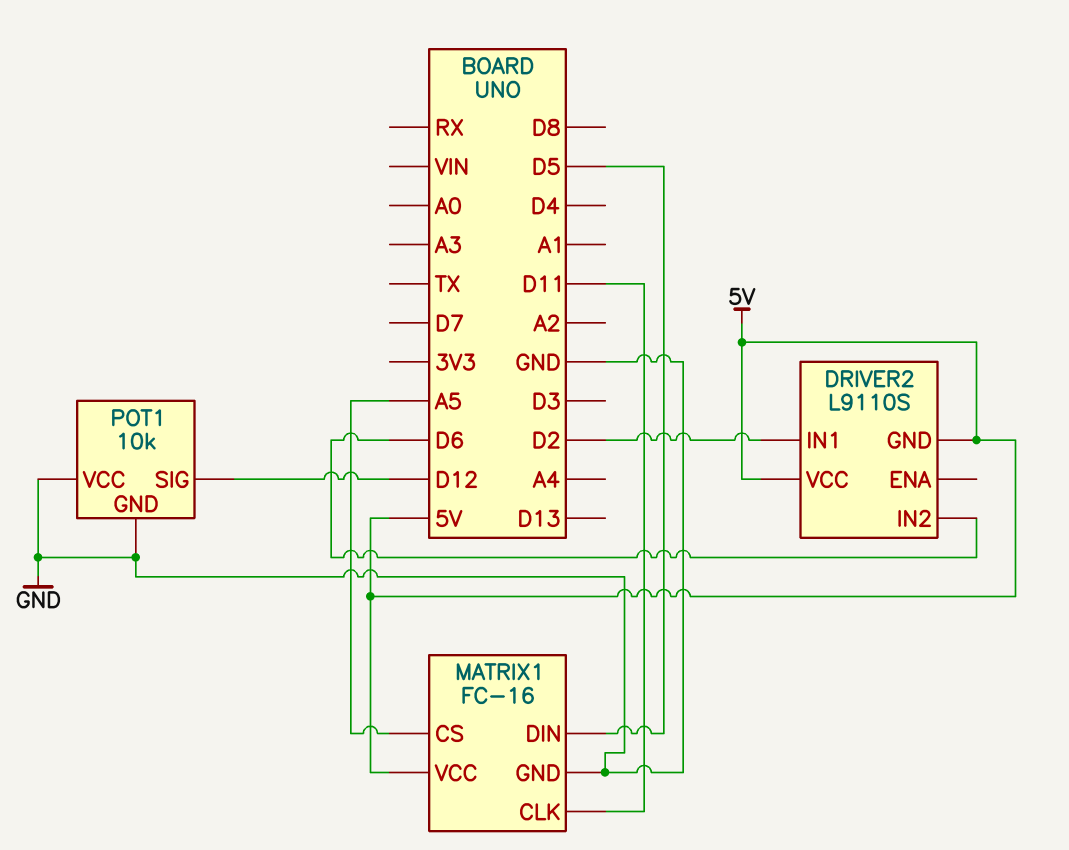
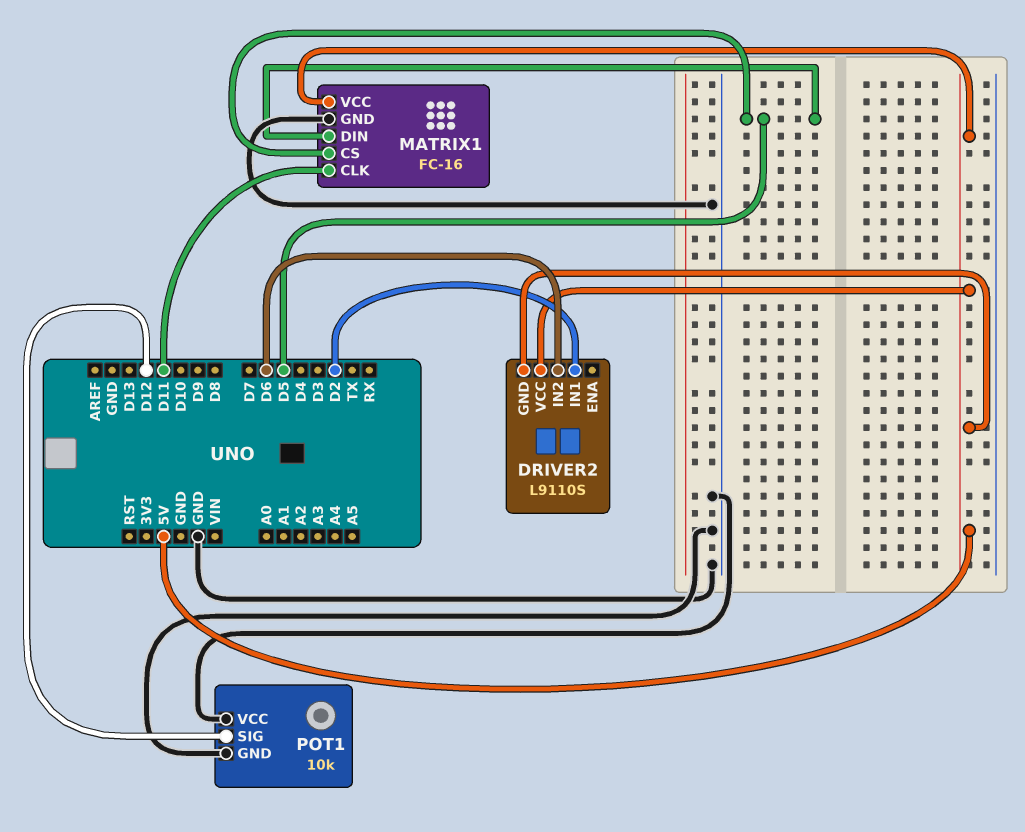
MATRIX1 pin CS: A5 -> D5

